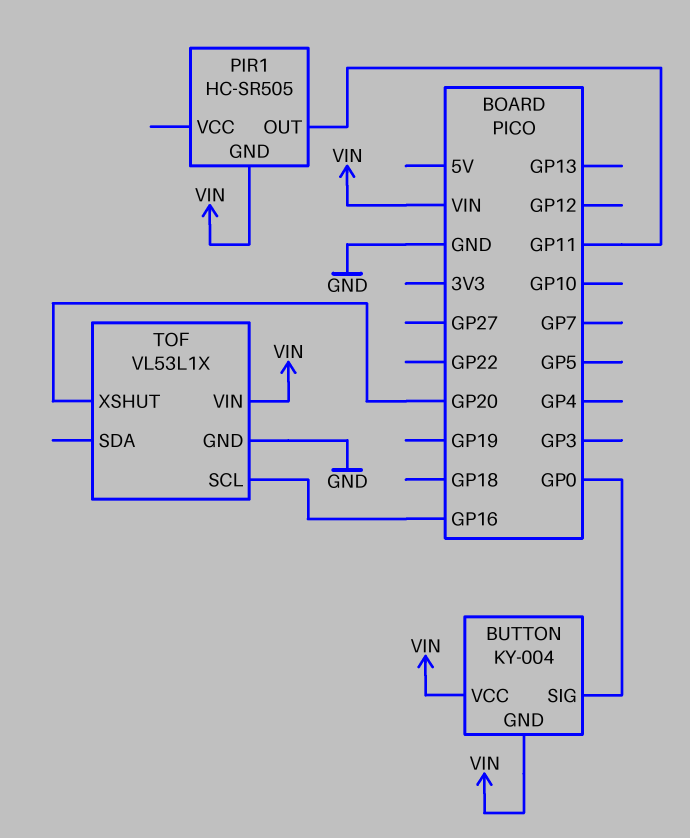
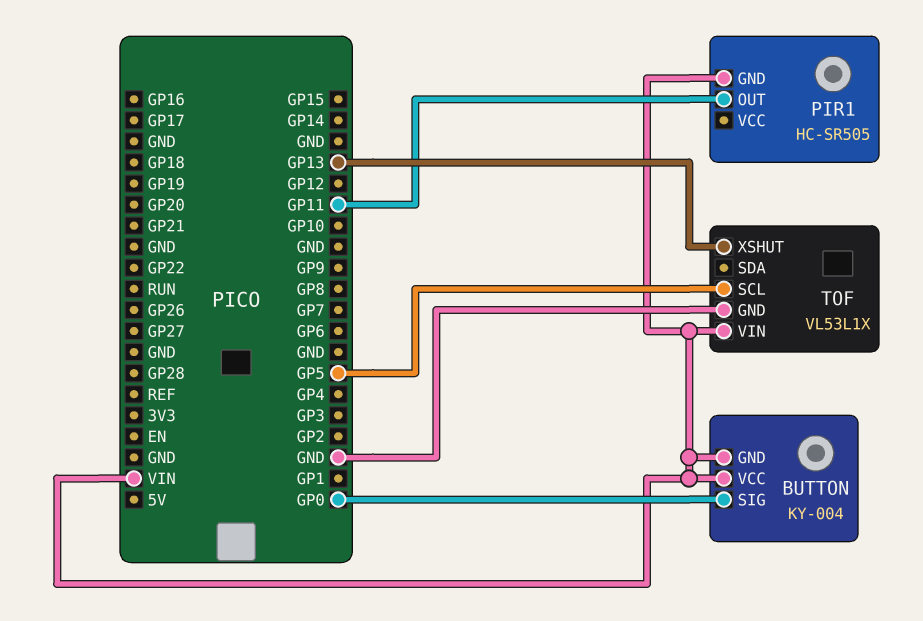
TOF pin SCL: GP16 -> GP5
TOF pin XSHUT: GP20 -> GP13

